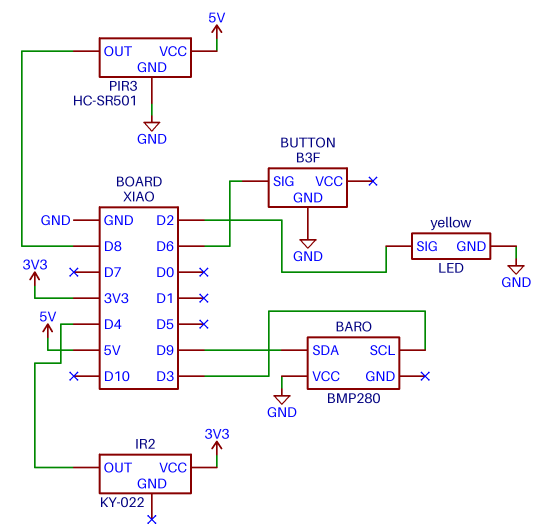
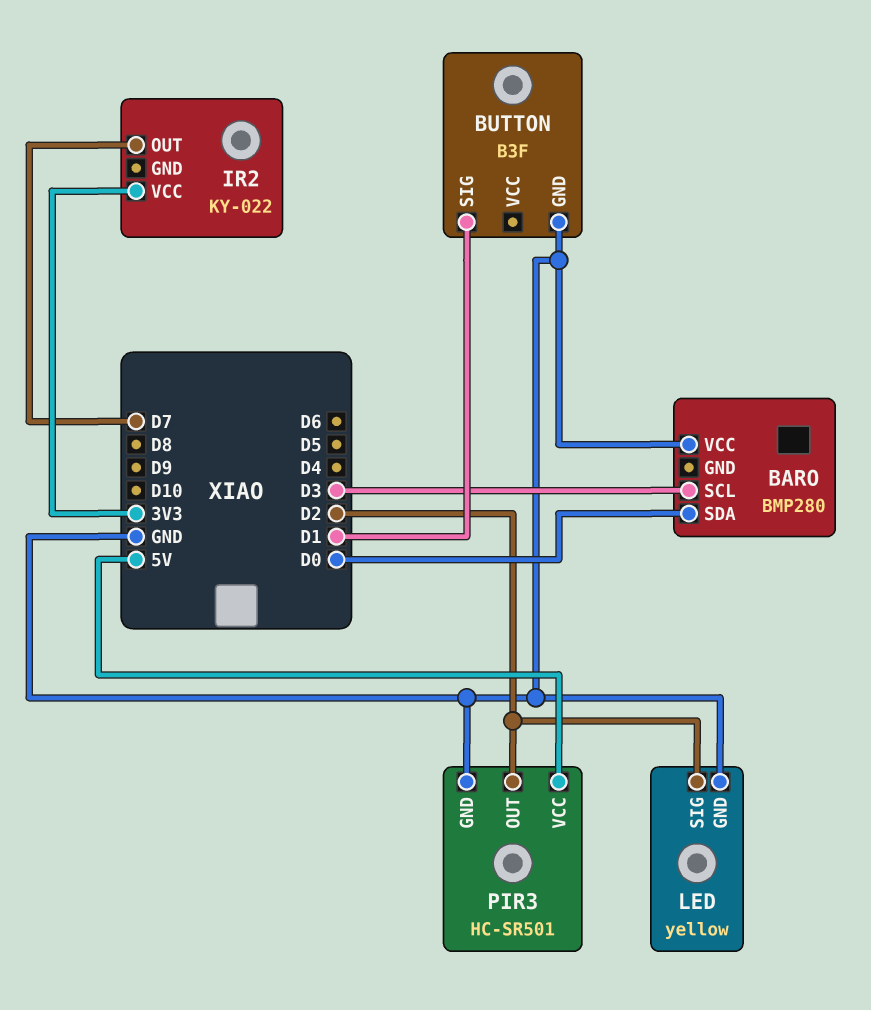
BARO pin SDA: D9 -> D0
BUTTON pin SIG: D6 -> D1
IR2 pin OUT: D4 -> D7
PIR3 pin OUT: D8 -> D2

